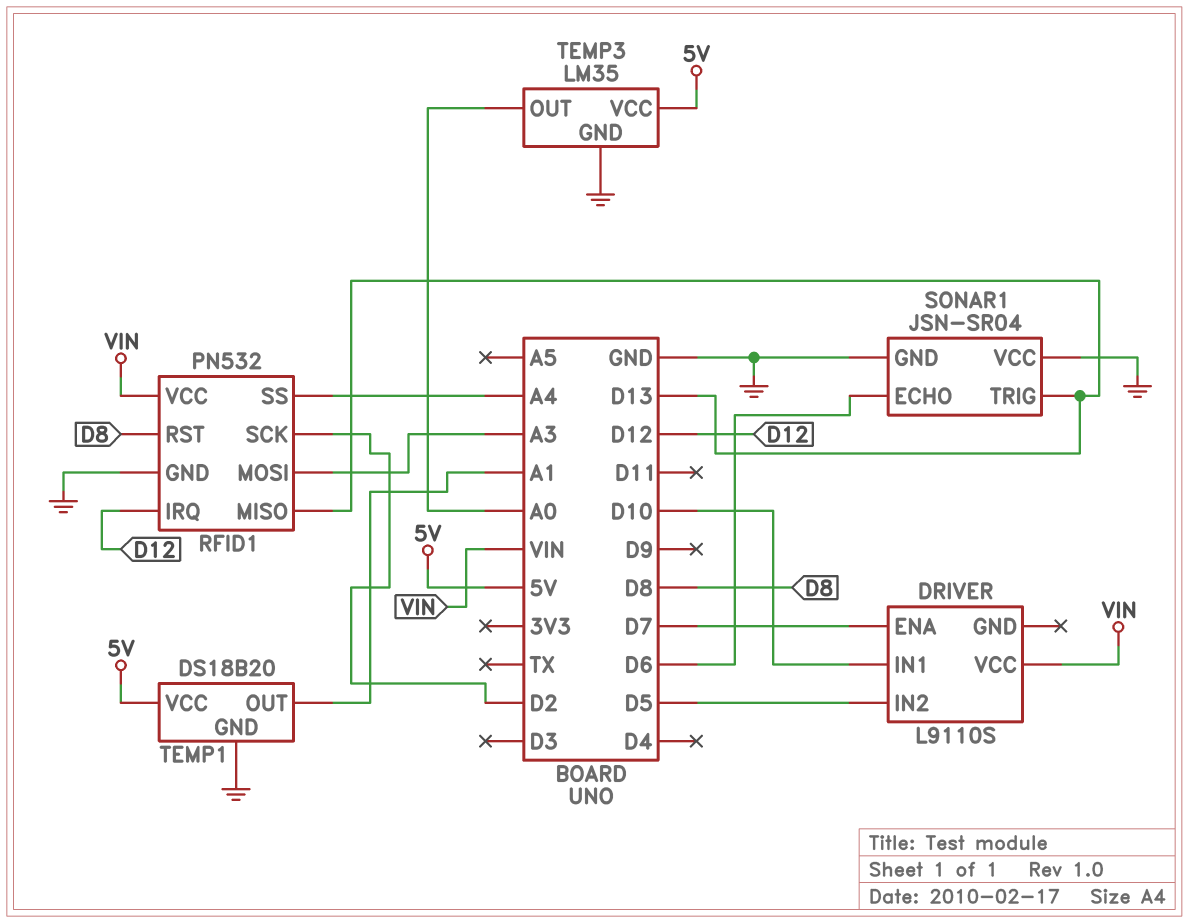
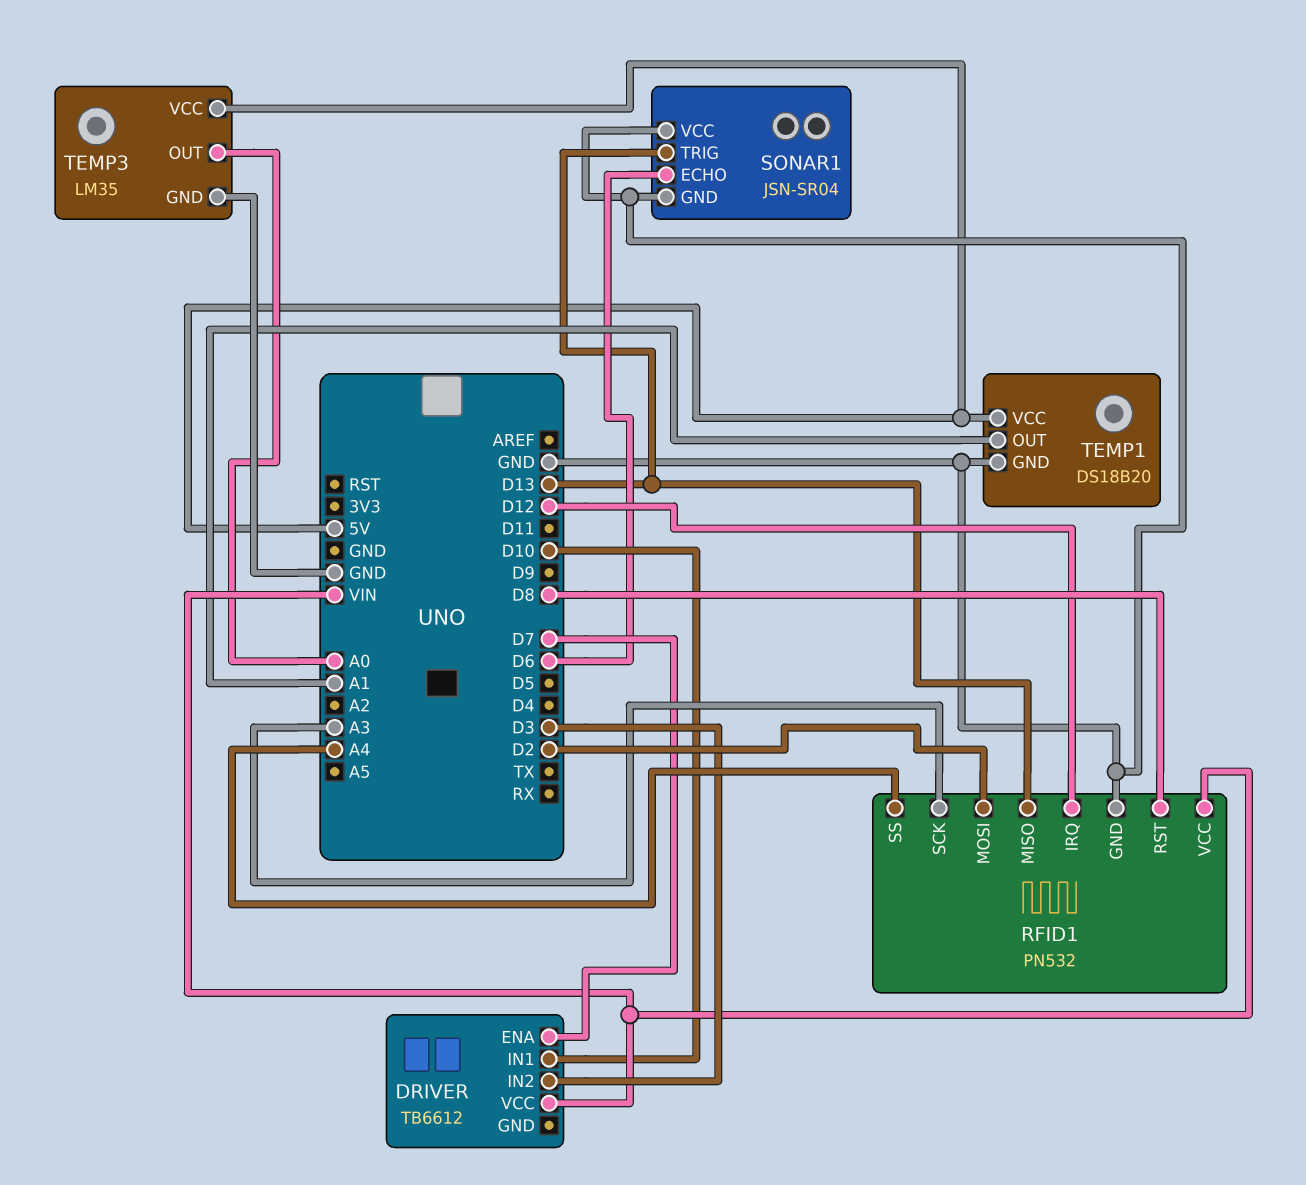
DRIVER: L9110S -> TB6612
DRIVER pin IN2: D5 -> D3
RFID1 pin MOSI: A3 -> D2
RFID1 pin SCK: D2 -> A3

